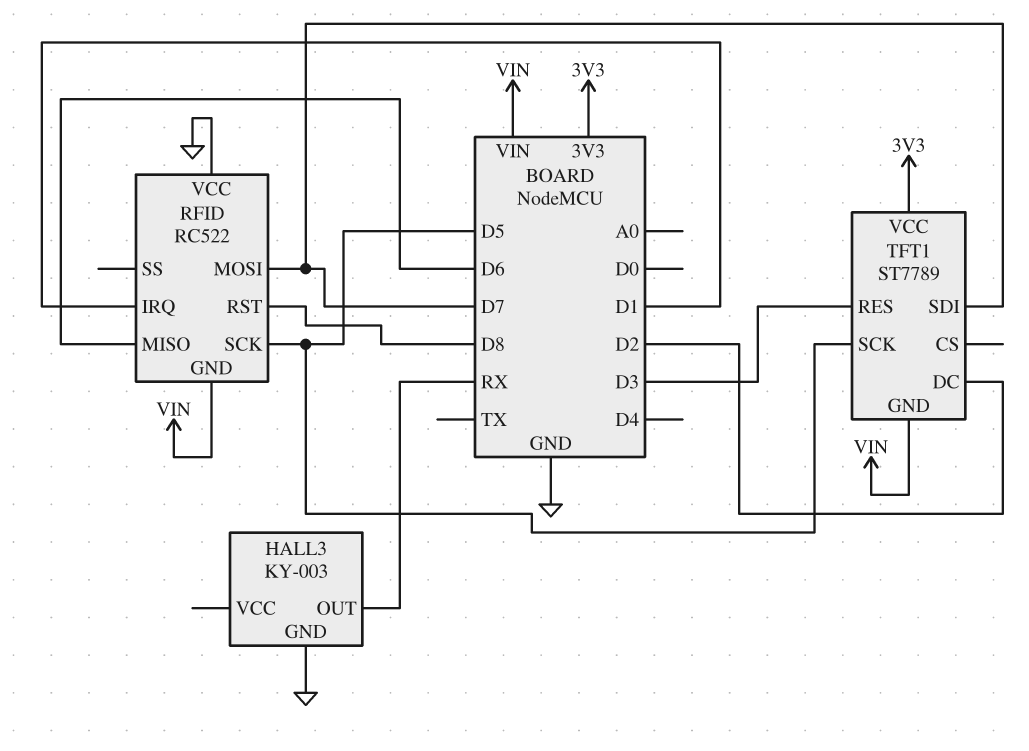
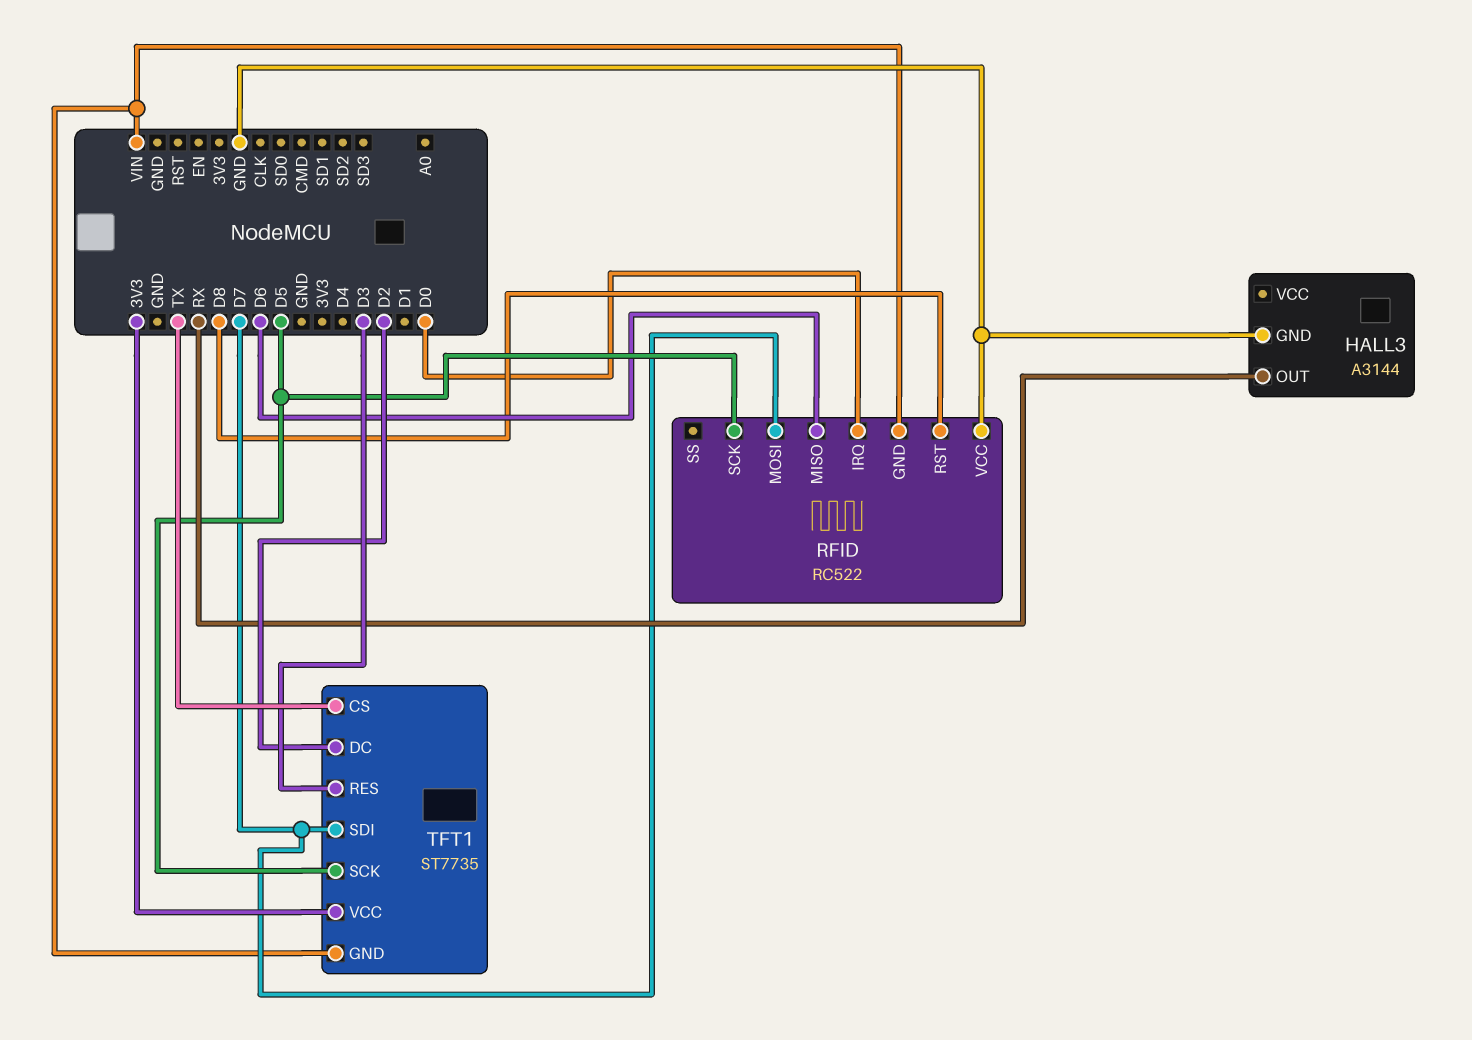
HALL3: KY-003 -> A3144
RFID pin IRQ: D1 -> D0
TFT1: ST7789 -> ST7735
TFT1 pin CS: none -> TX

